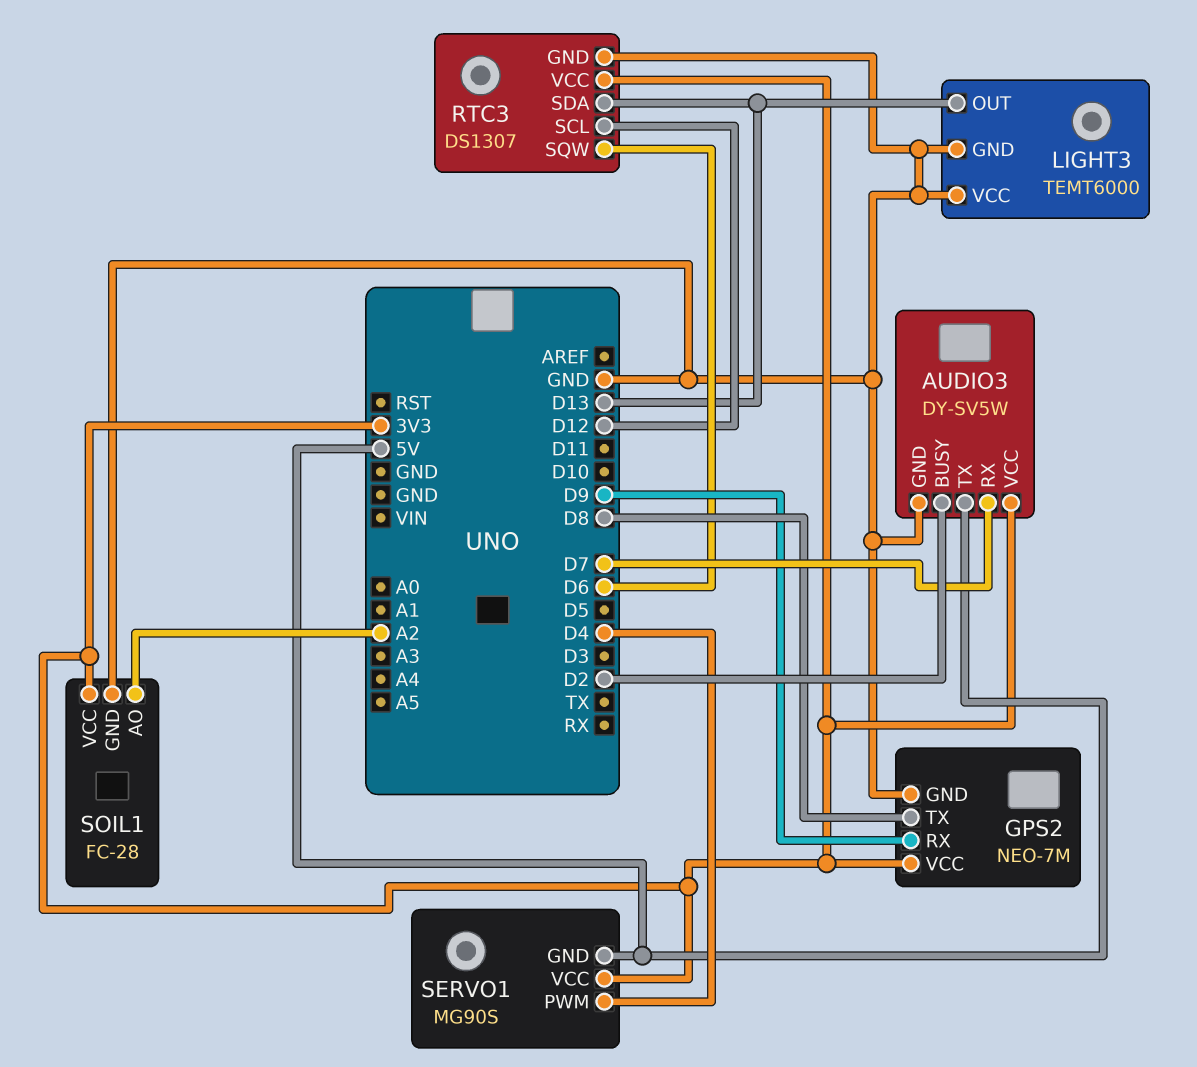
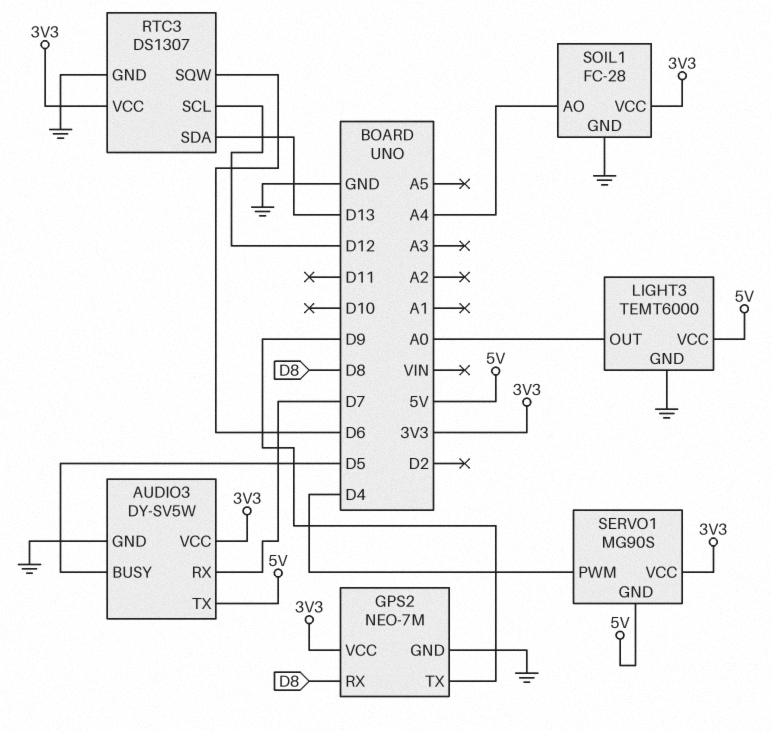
AUDIO3 pin BUSY: D2 -> D5
GPS2 pin RX: D9 -> D8
GPS2 pin TX: D8 -> D9
LIGHT3 pin OUT: D13 -> A0
LIGHT3 pin VCC: GND -> 5V
SOIL1 pin AO: A2 -> A4

